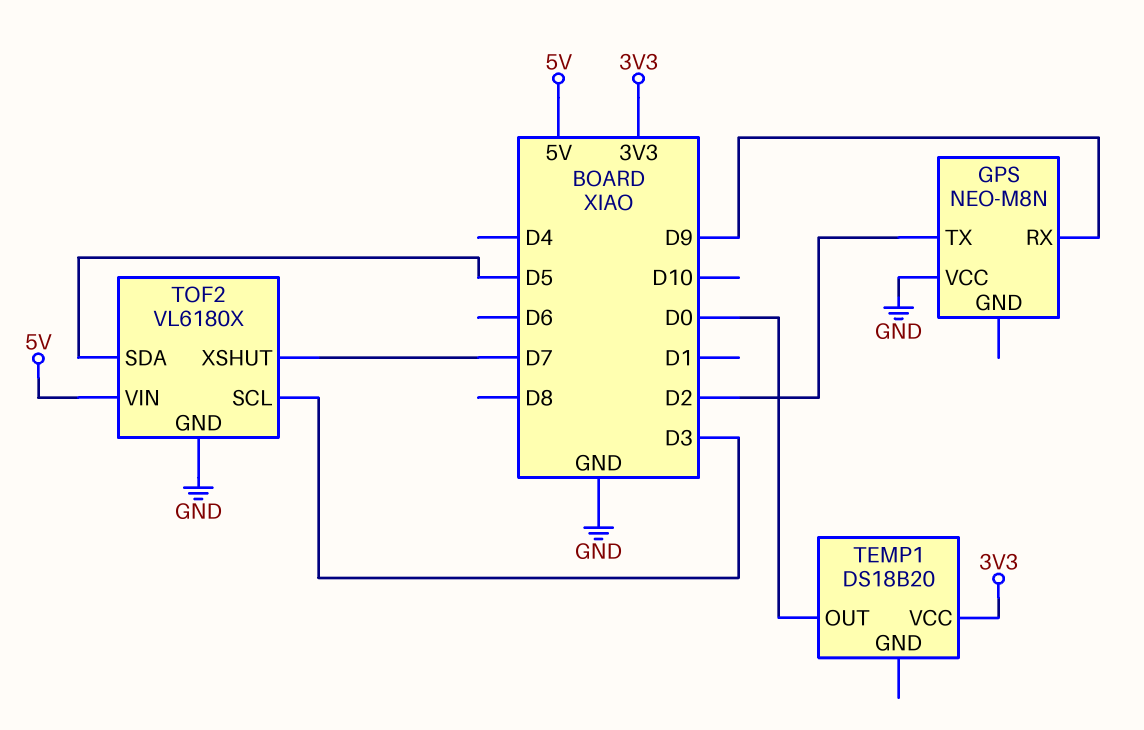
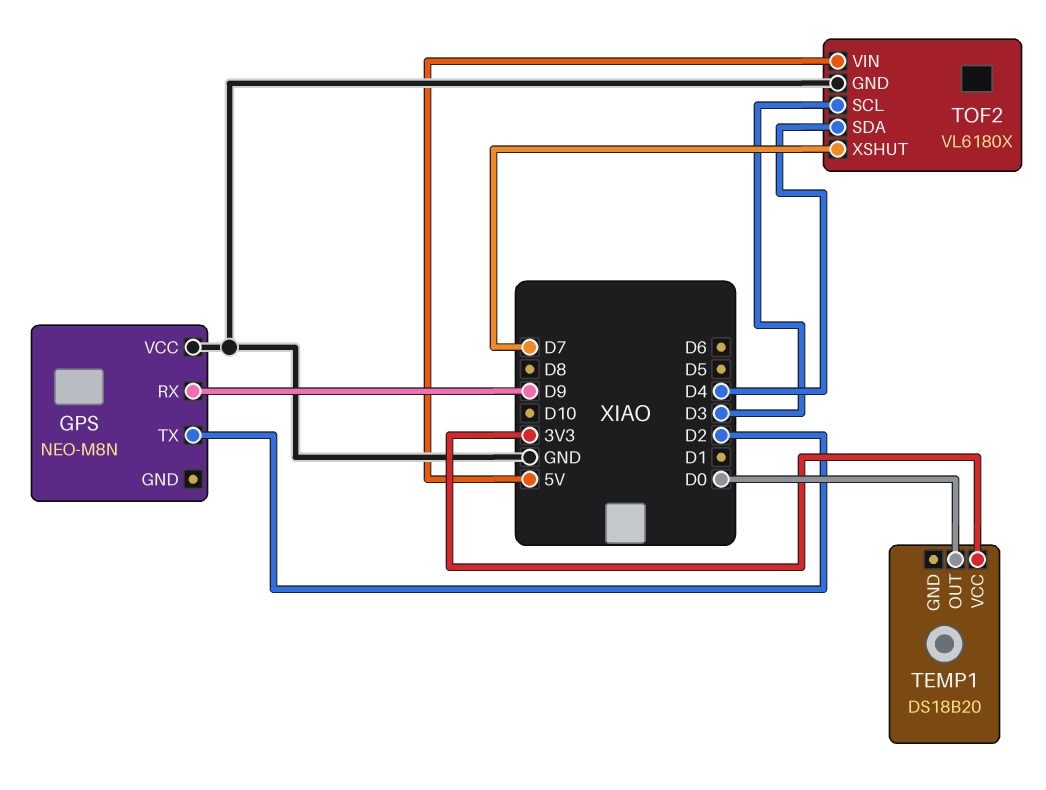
TOF2 pin SDA: D5 -> D4

